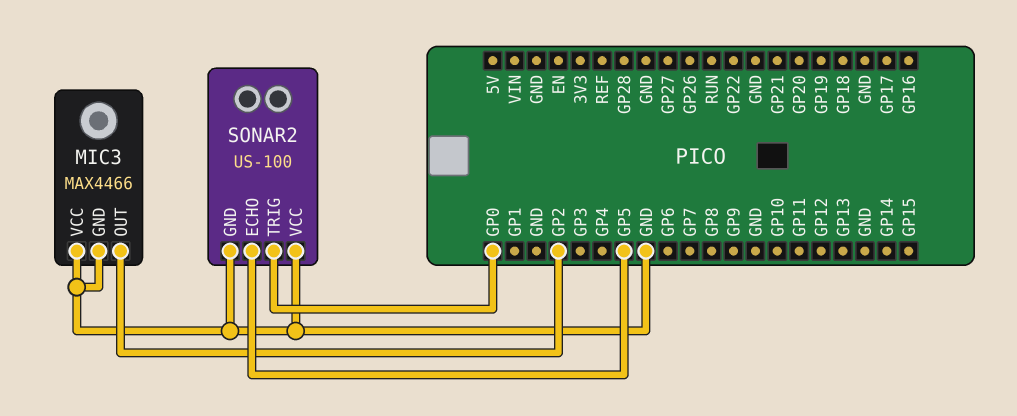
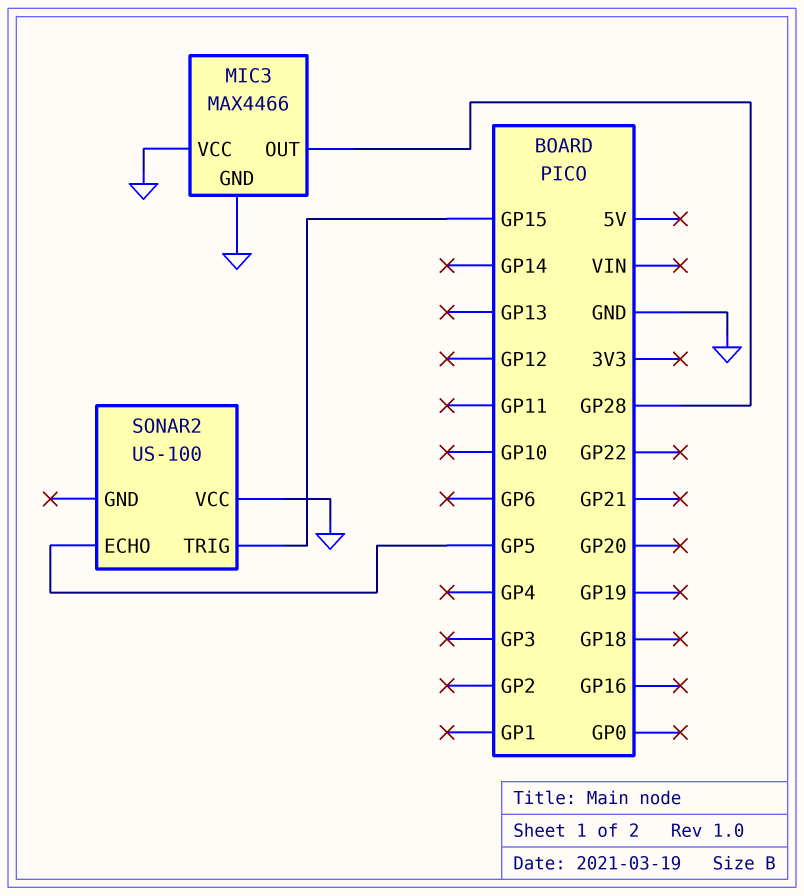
MIC3 pin OUT: GP2 -> GP28
SONAR2 pin GND: GND -> none
SONAR2 pin TRIG: GP0 -> GP15

